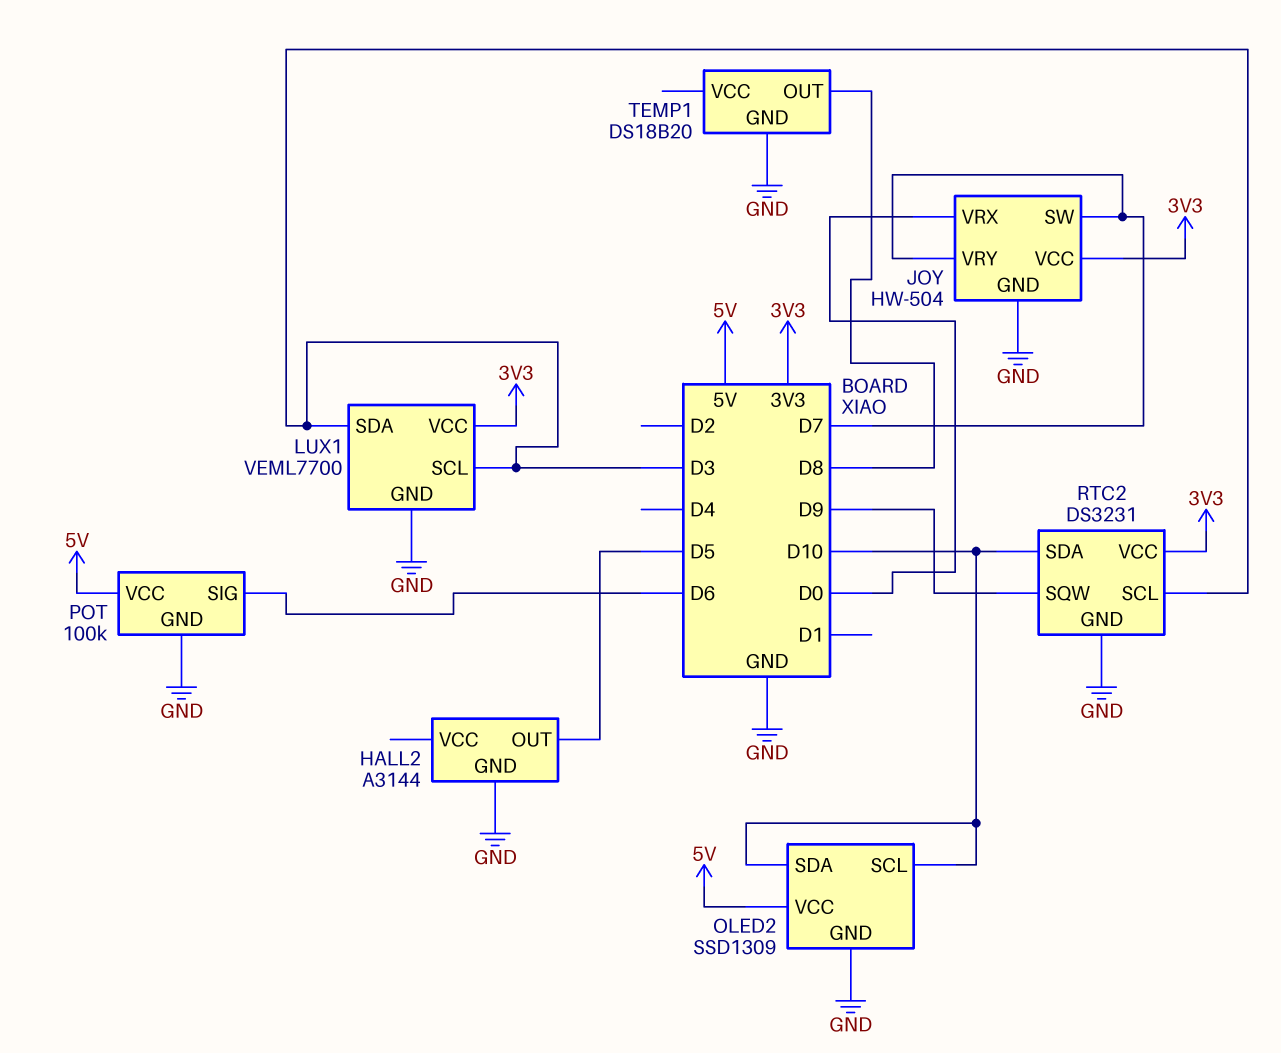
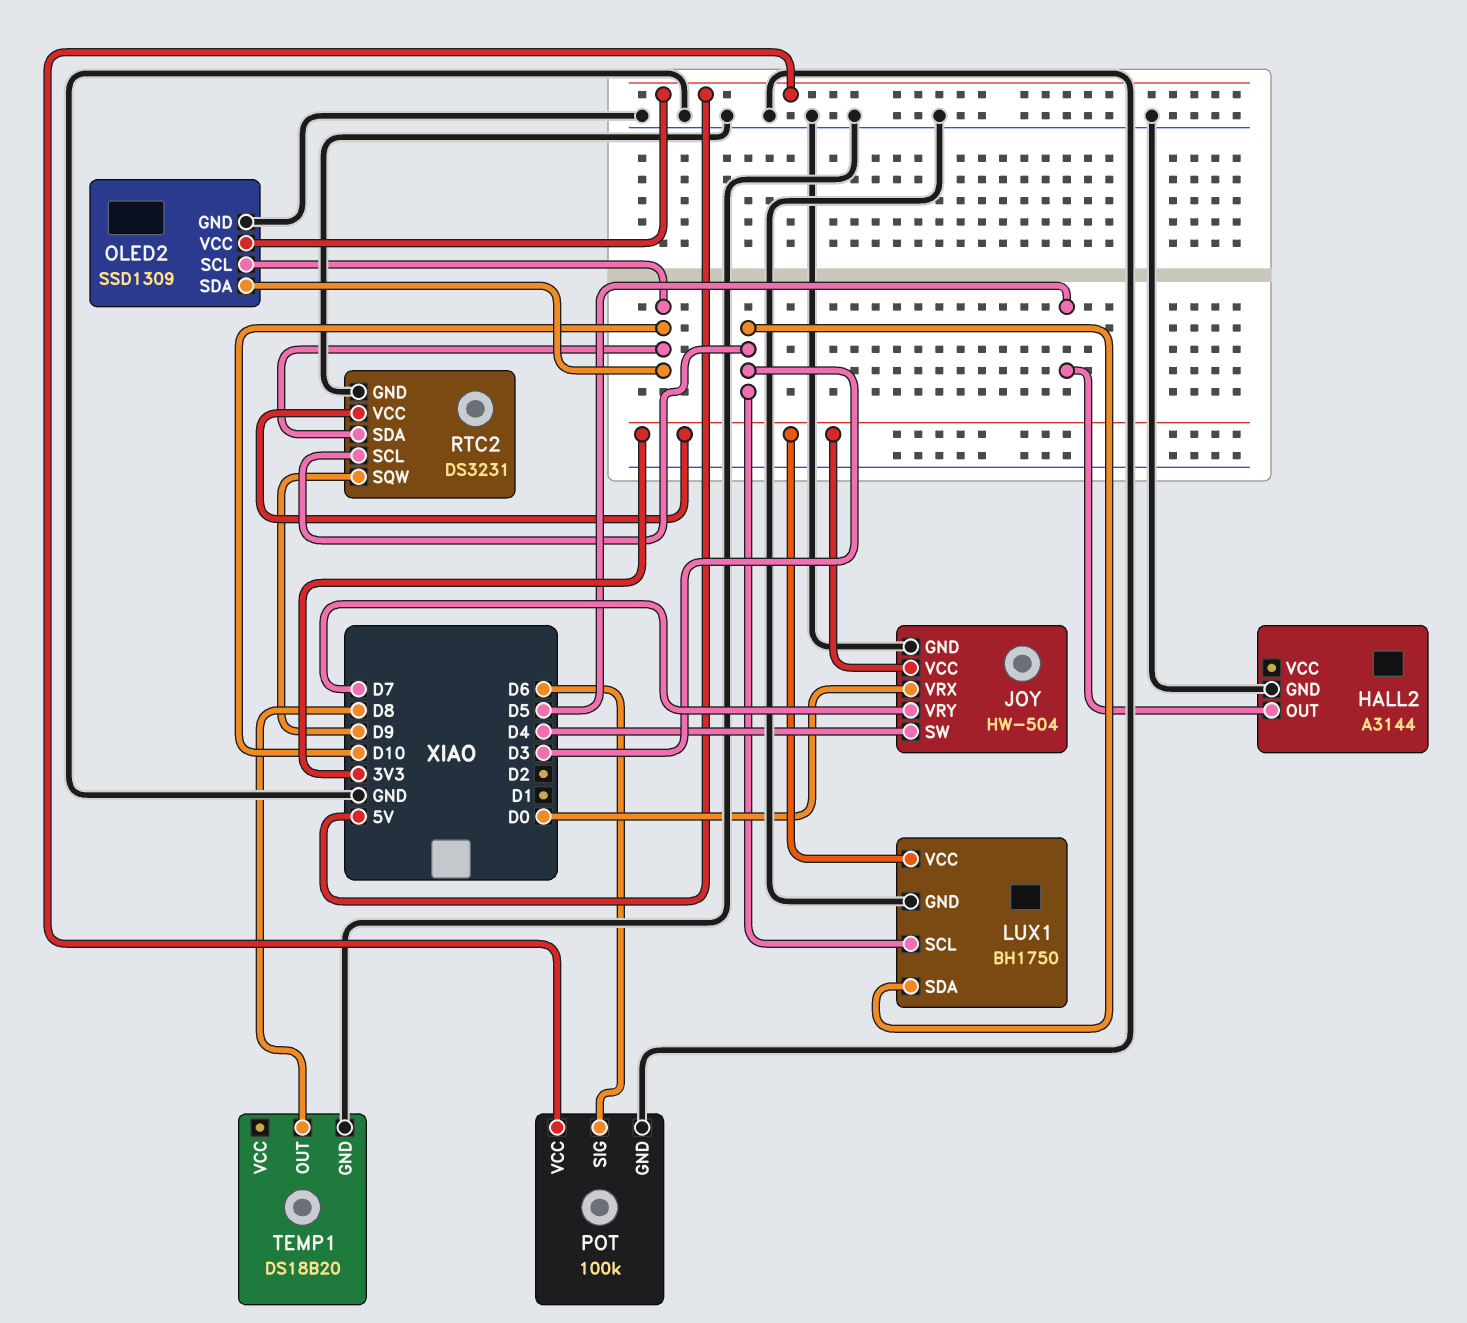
JOY pin SW: D7 -> D4
LUX1: VEML7700 -> BH1750

